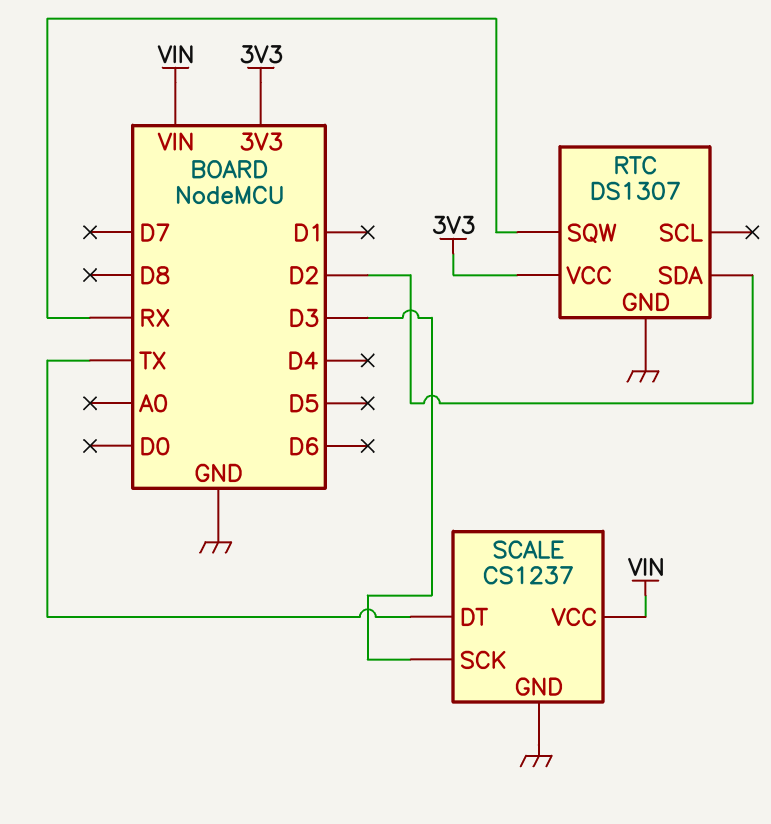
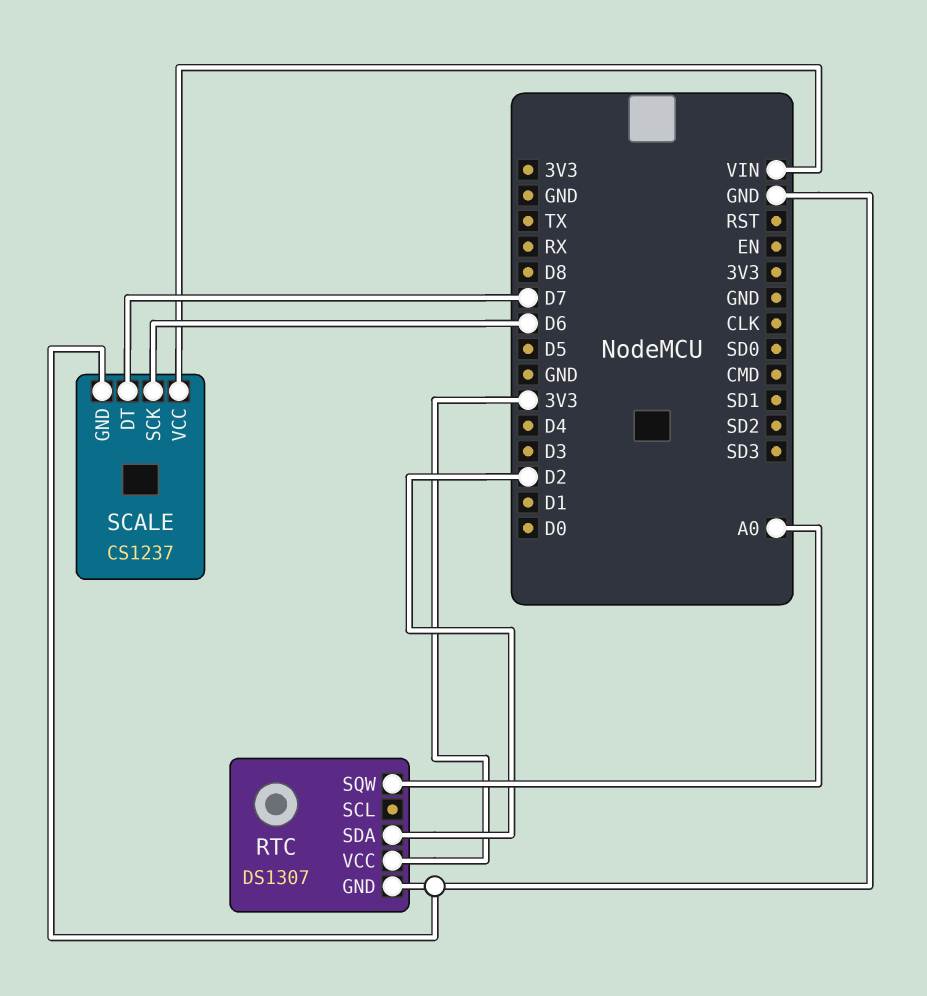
RTC pin SQW: RX -> A0
SCALE pin DT: TX -> D7
SCALE pin SCK: D3 -> D6

